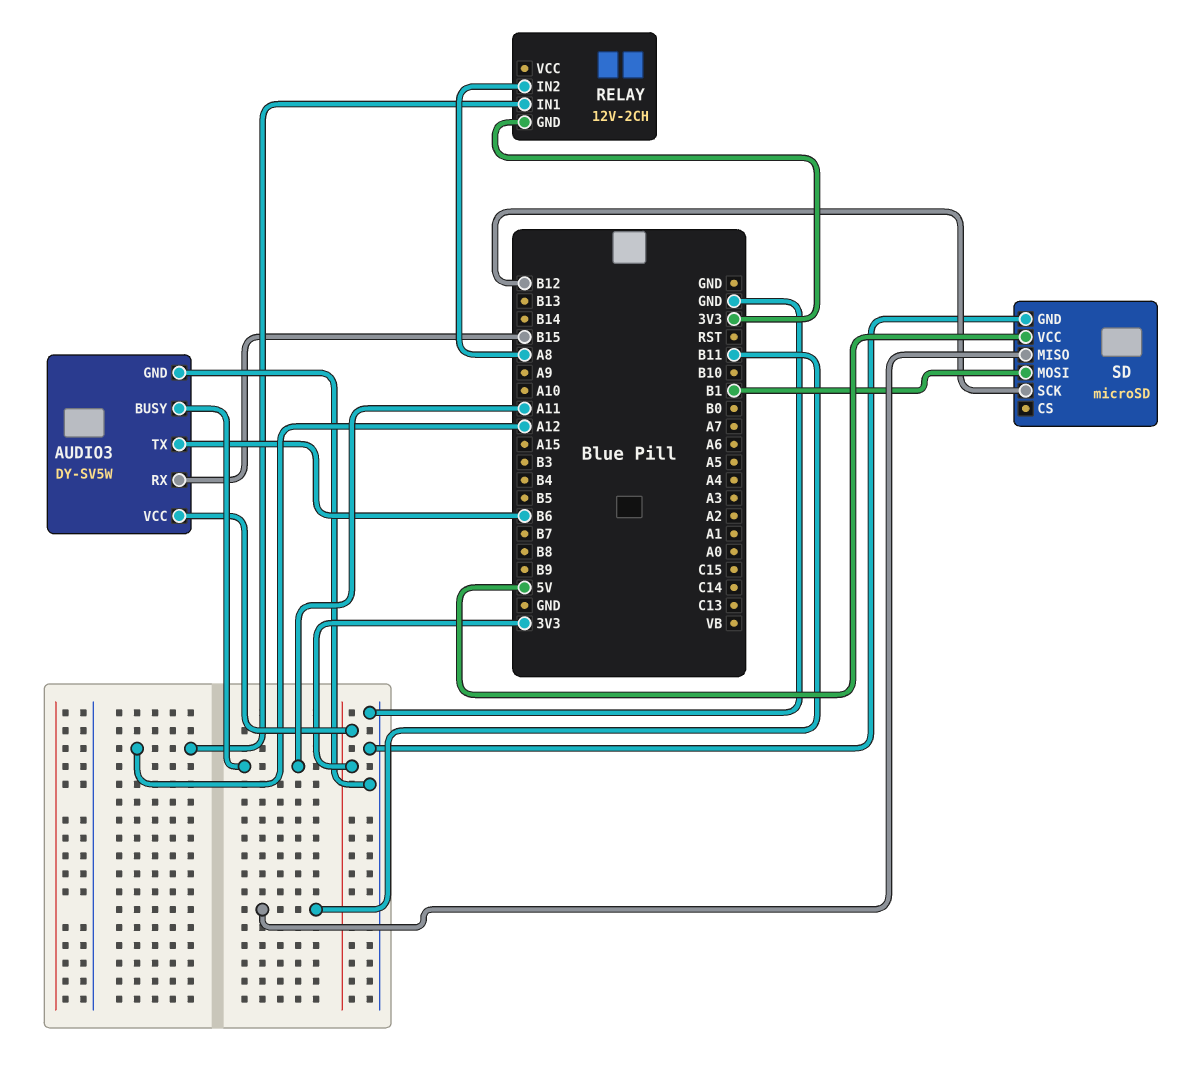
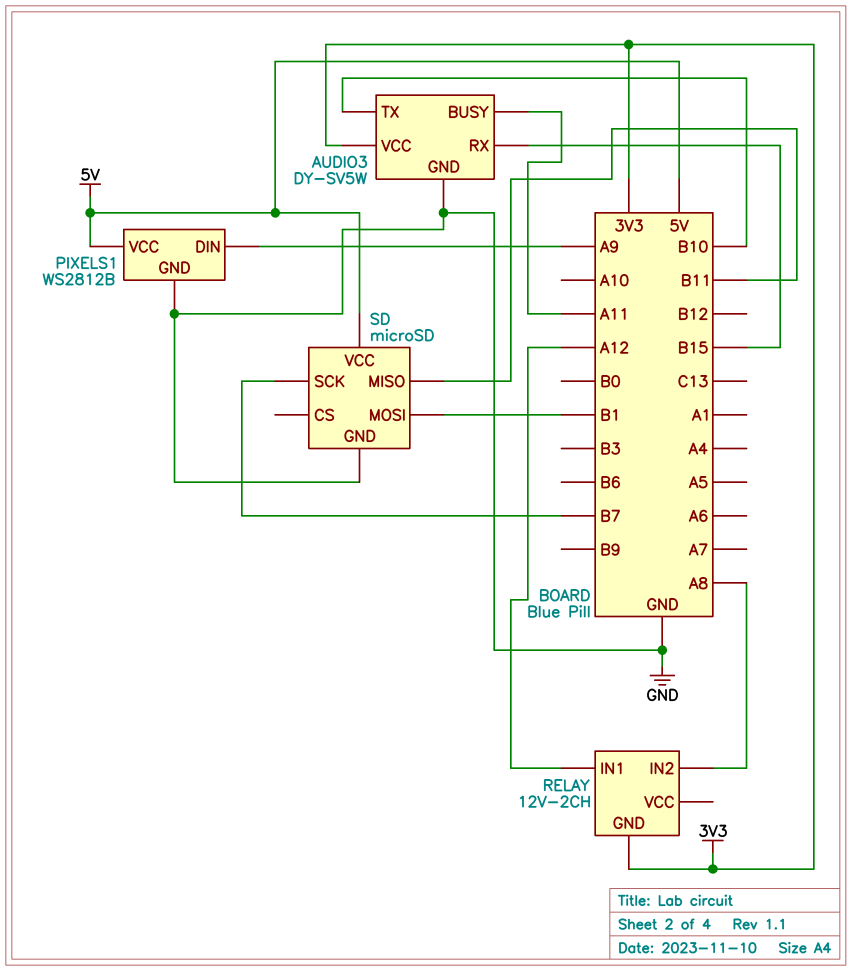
AUDIO3 pin TX: B6 -> B10
PIXELS1: none -> WS2812B
PIXELS1 pin DIN: none -> A9
PIXELS1 pin GND: none -> GND
PIXELS1 pin VCC: none -> 5V
SD pin SCK: B12 -> B7

